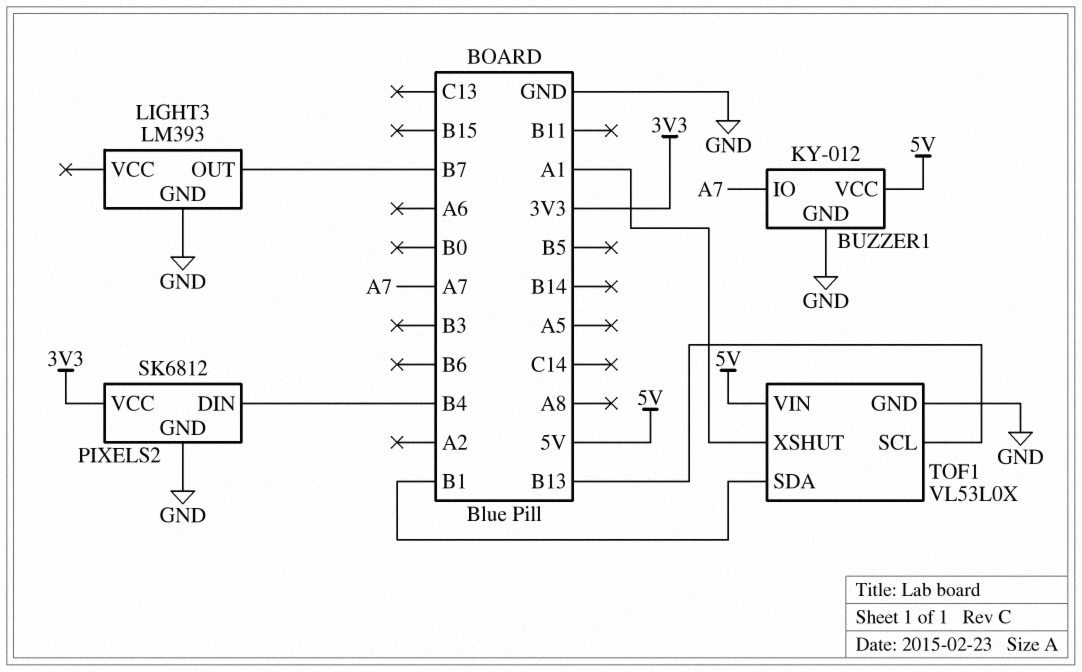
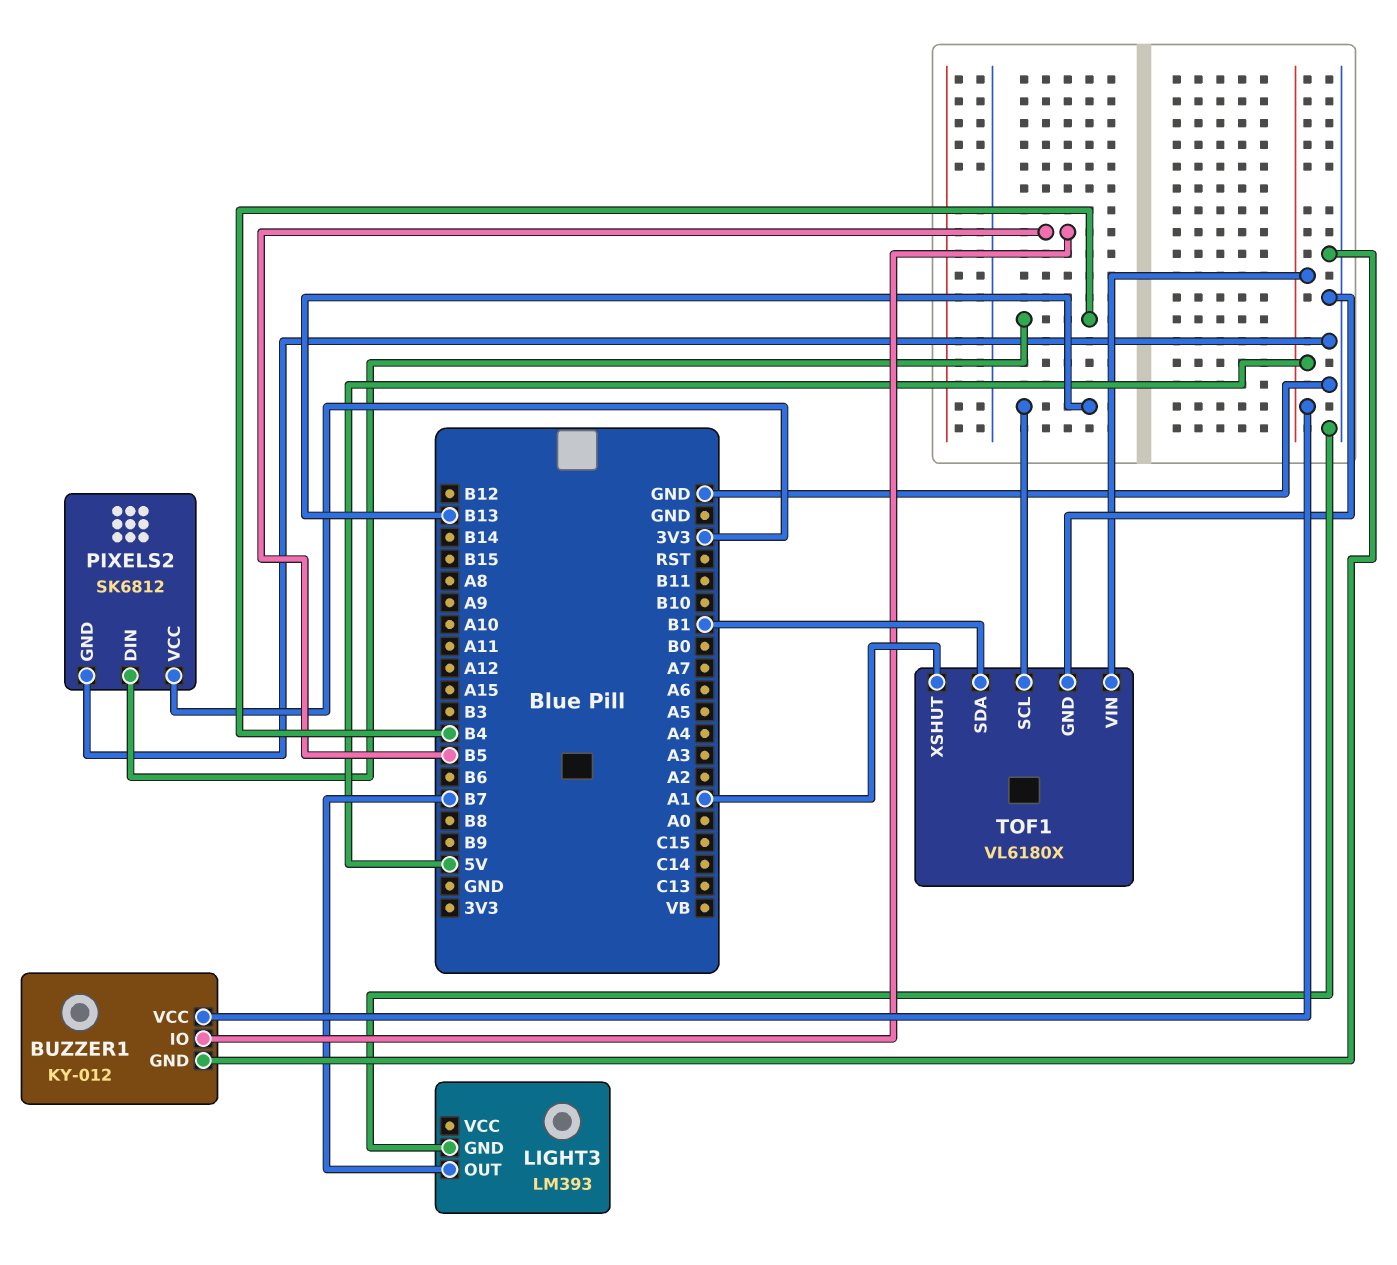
BUZZER1 pin IO: A7 -> B5
TOF1: VL53L0X -> VL6180X

